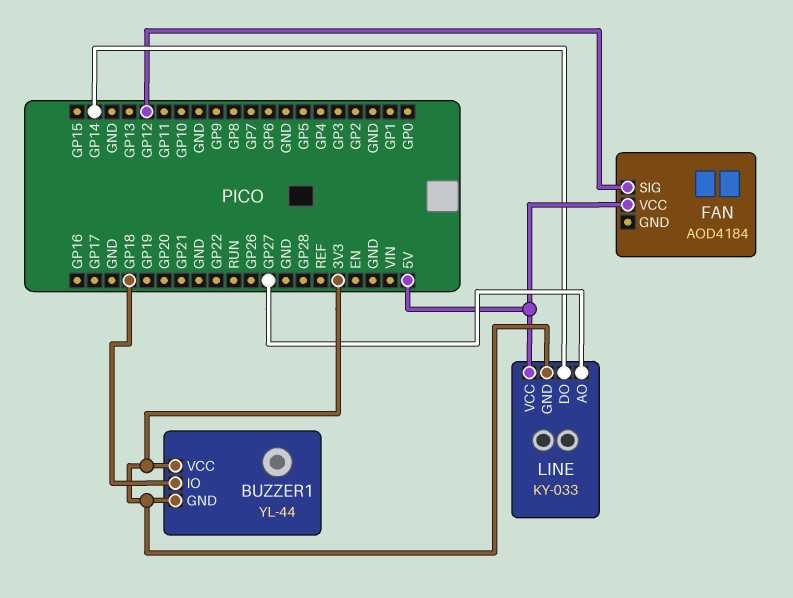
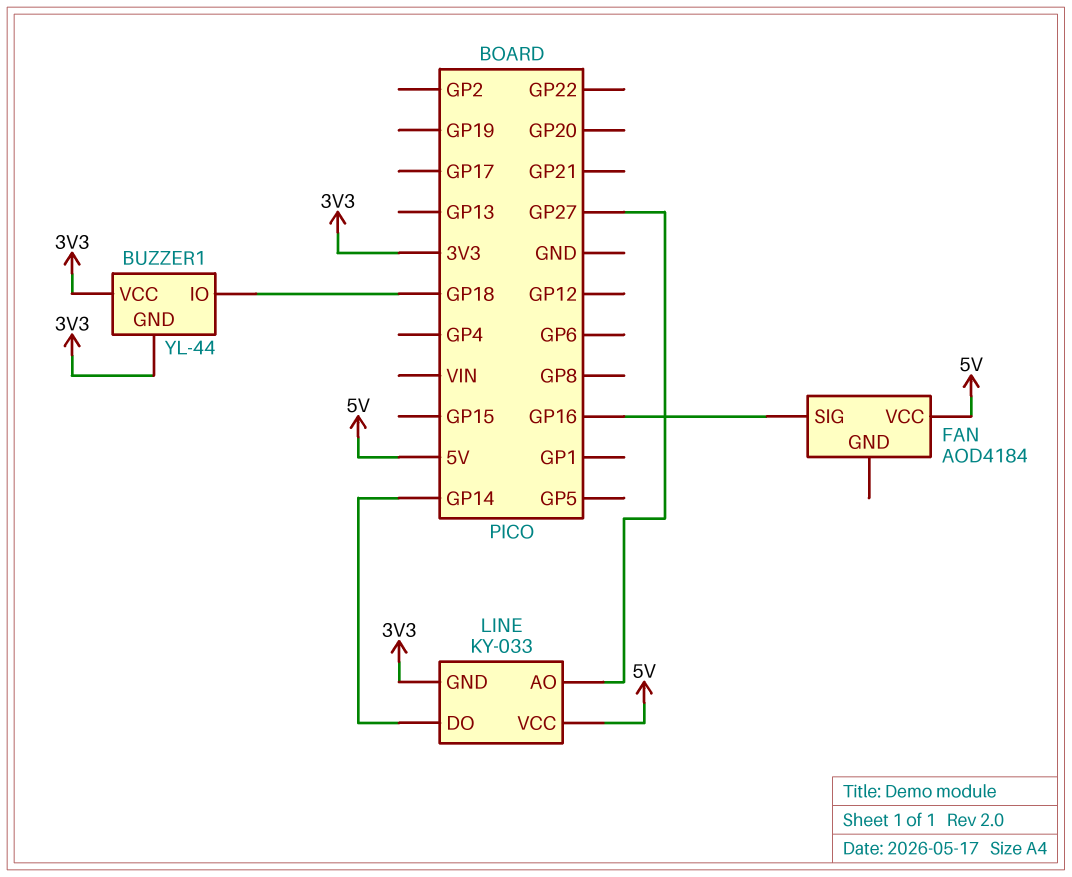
FAN pin SIG: GP12 -> GP16

